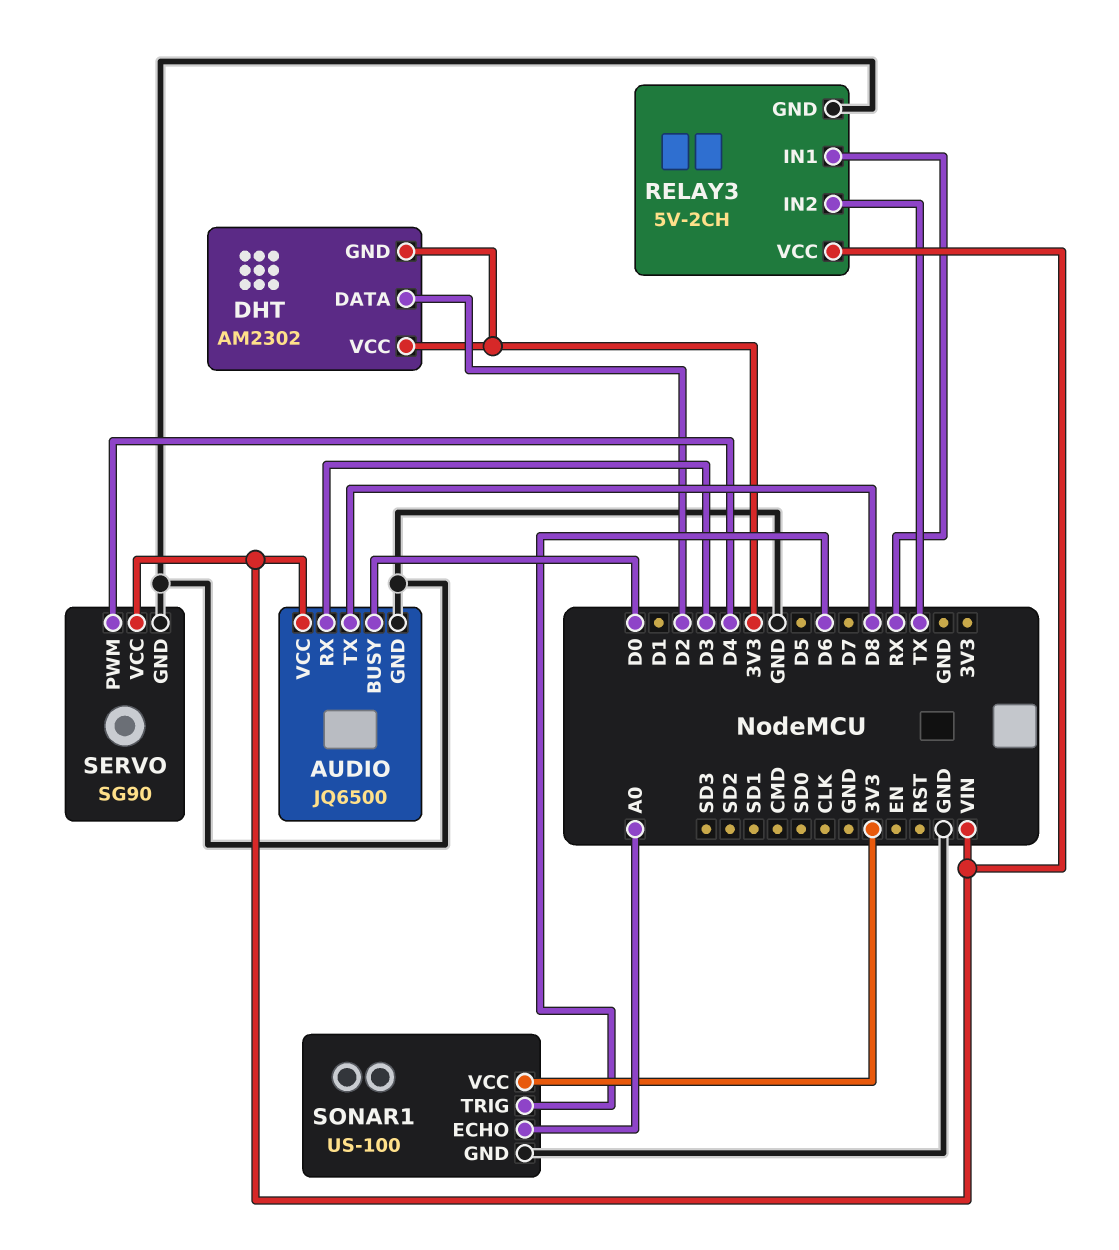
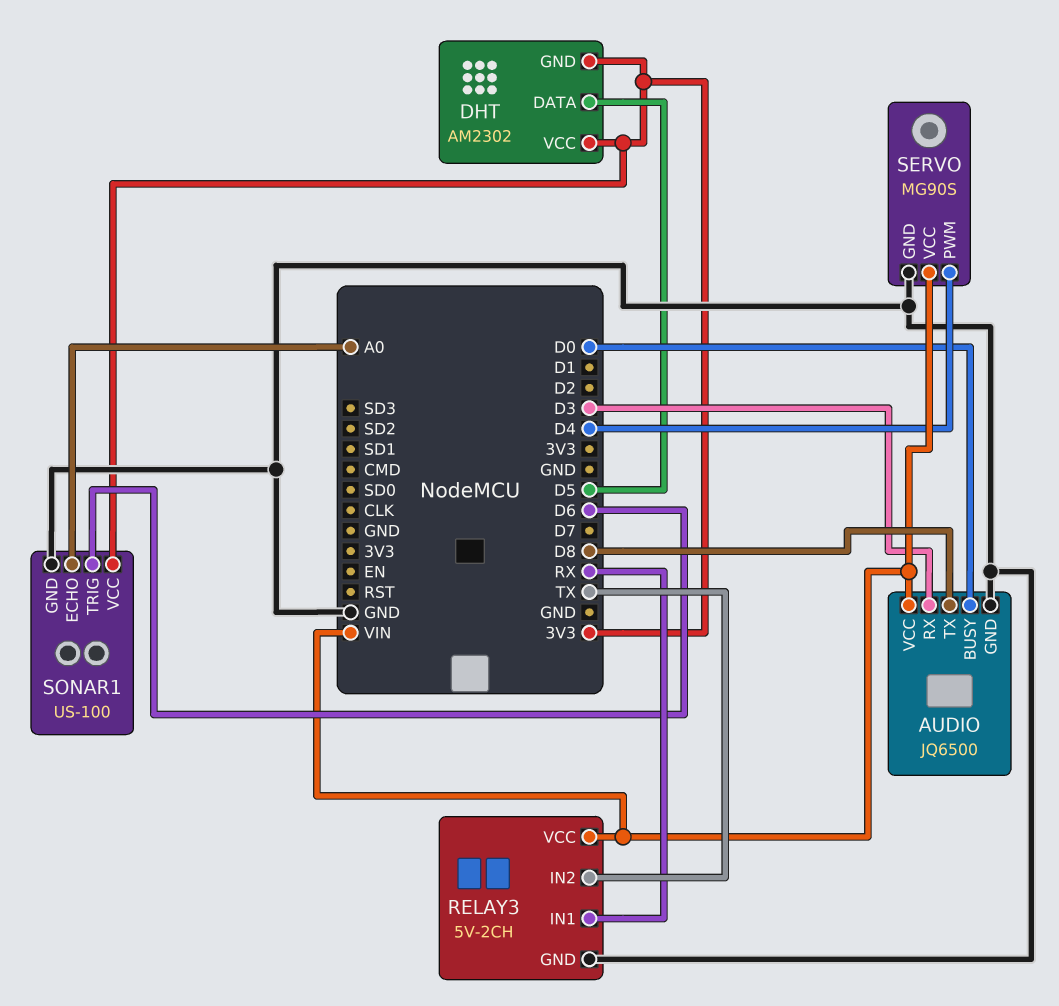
DHT pin DATA: D2 -> D5
SERVO: SG90 -> MG90S

